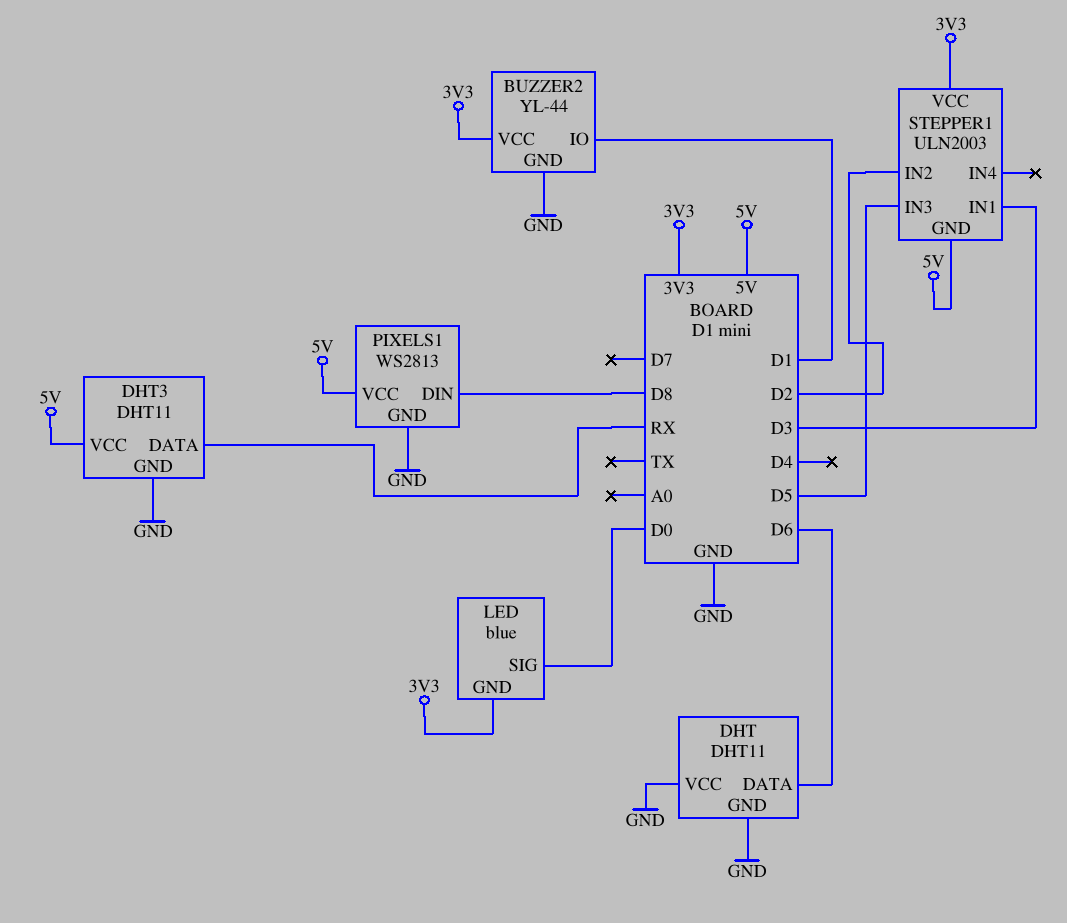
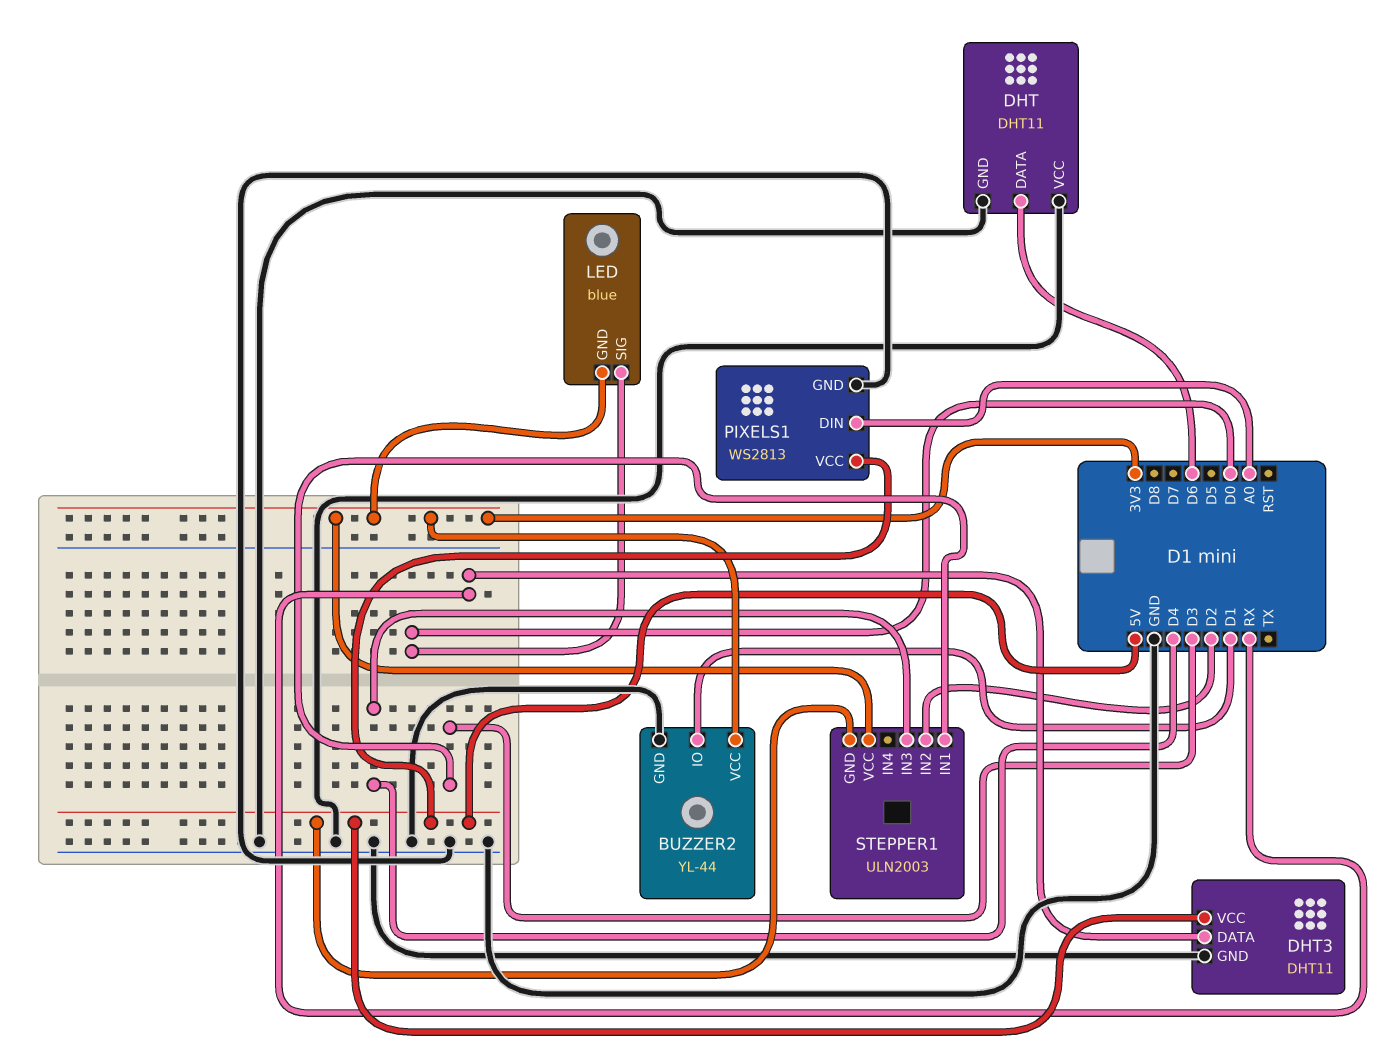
PIXELS1 pin DIN: D8 -> A0
STEPPER1 pin IN3: D5 -> D4

